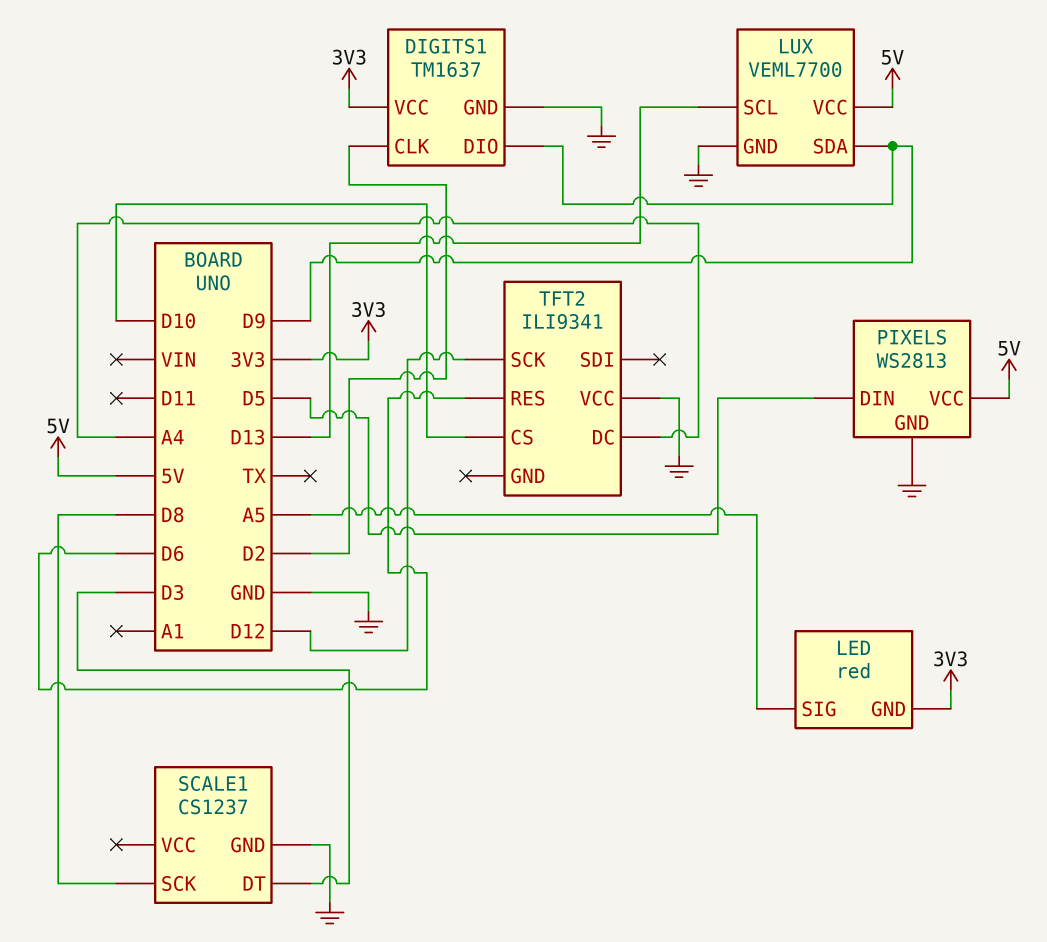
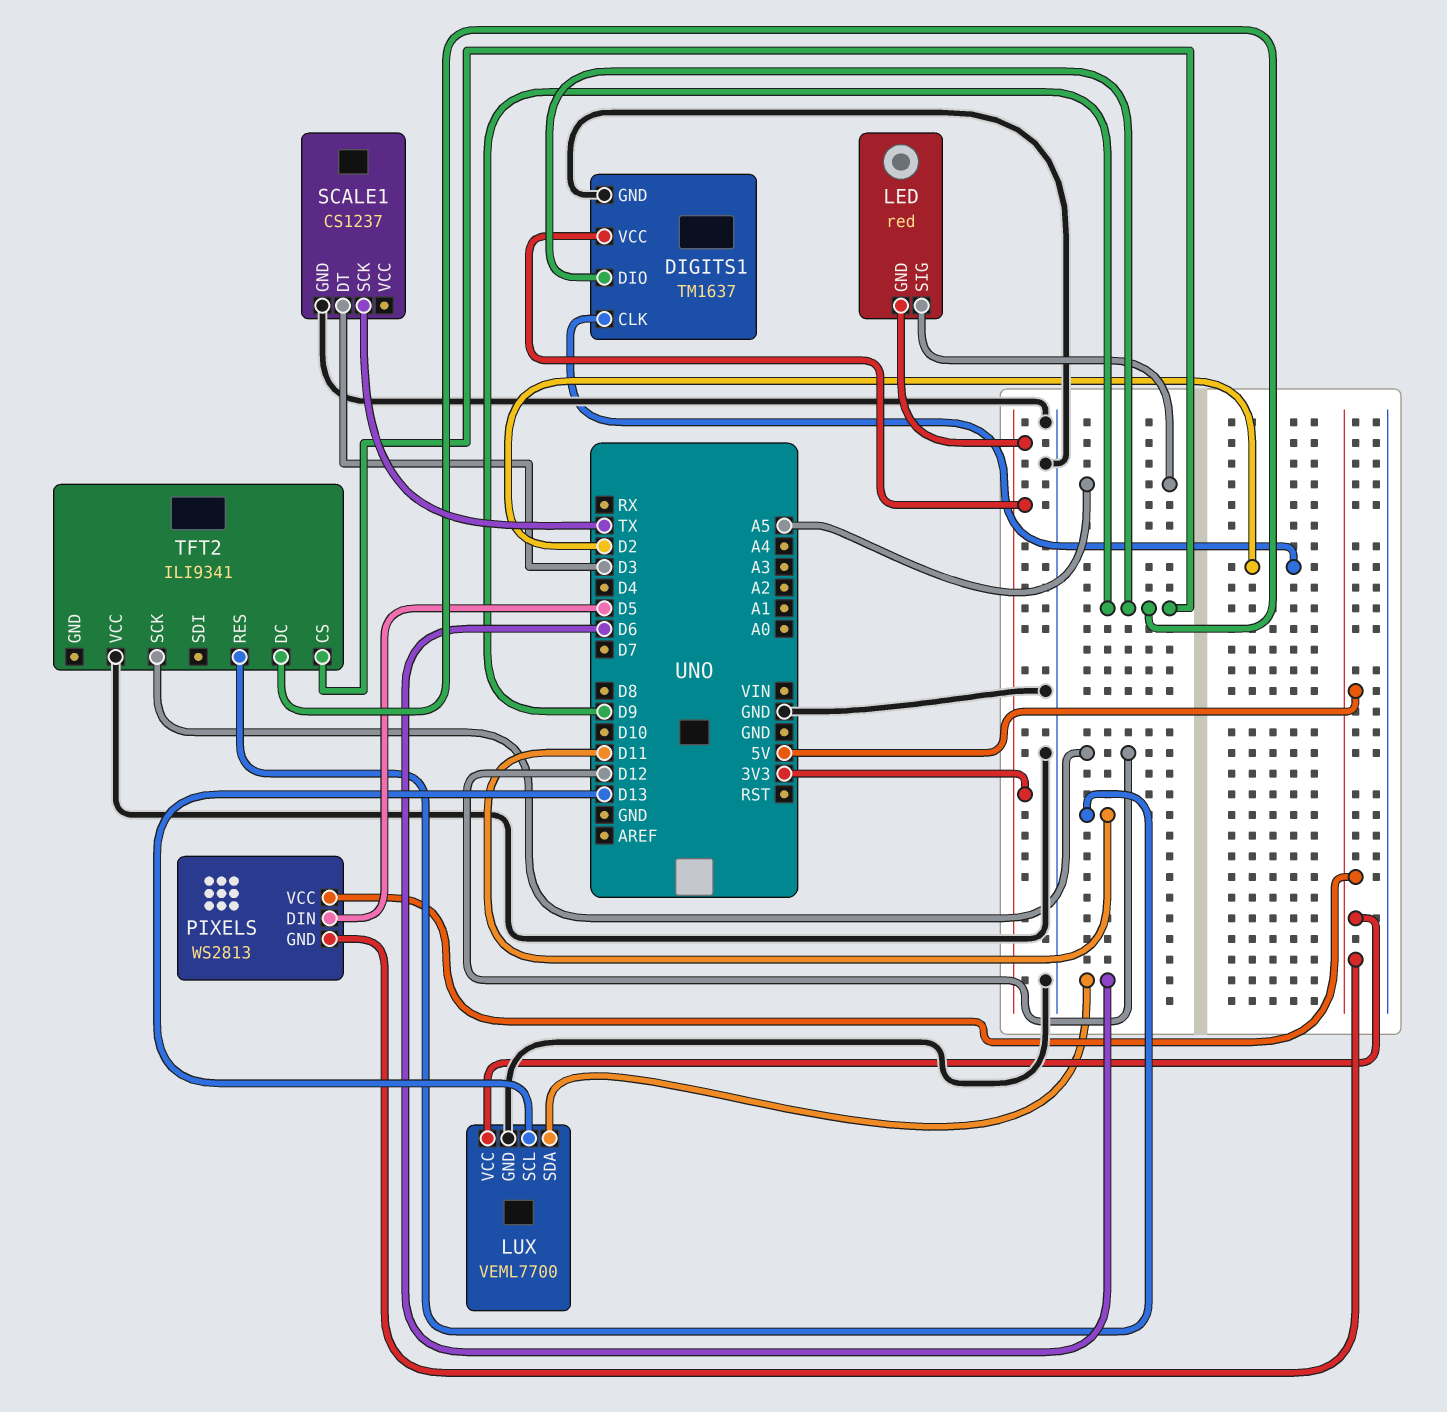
LUX pin SDA: D9 -> D6
PIXELS pin GND: GND -> 5V
SCALE1 pin SCK: D8 -> TX
TFT2 pin CS: D10 -> D9
TFT2 pin DC: A4 -> D9
TFT2 pin RES: D6 -> D11

